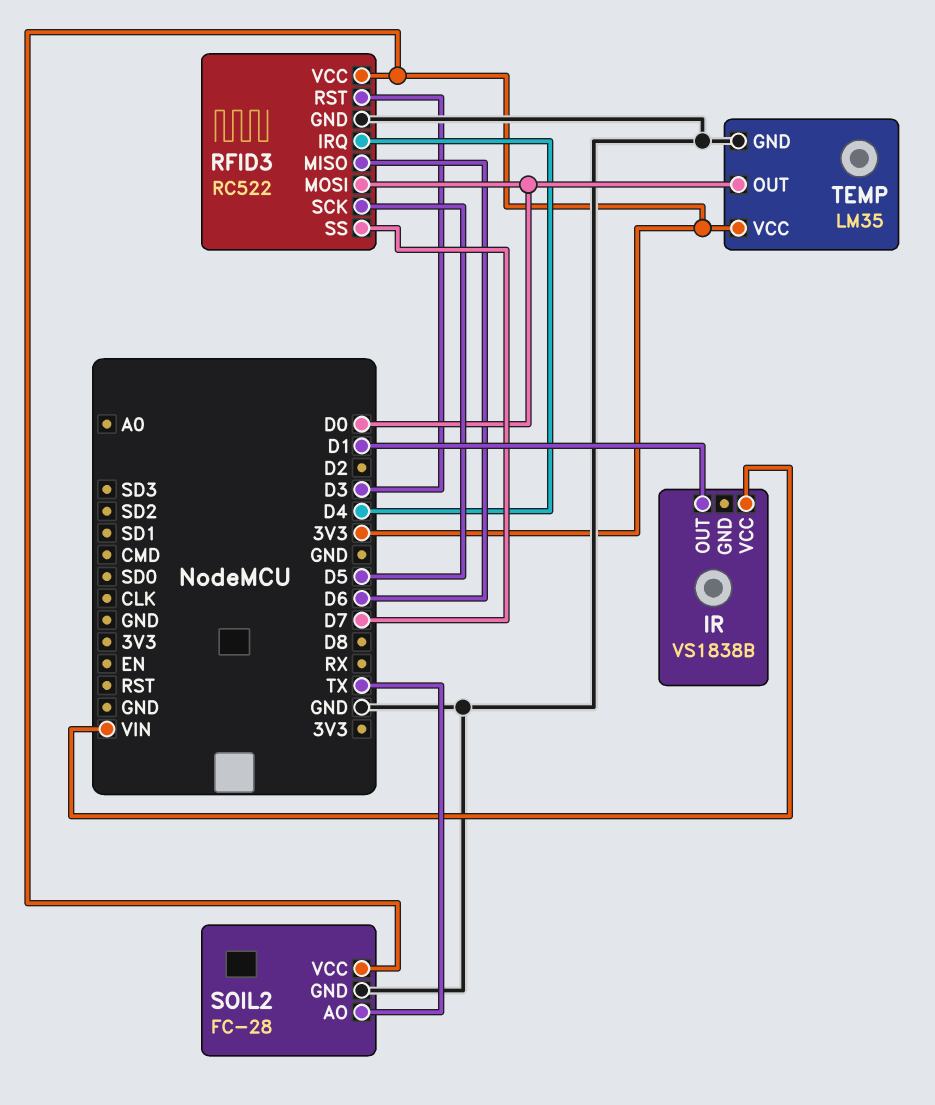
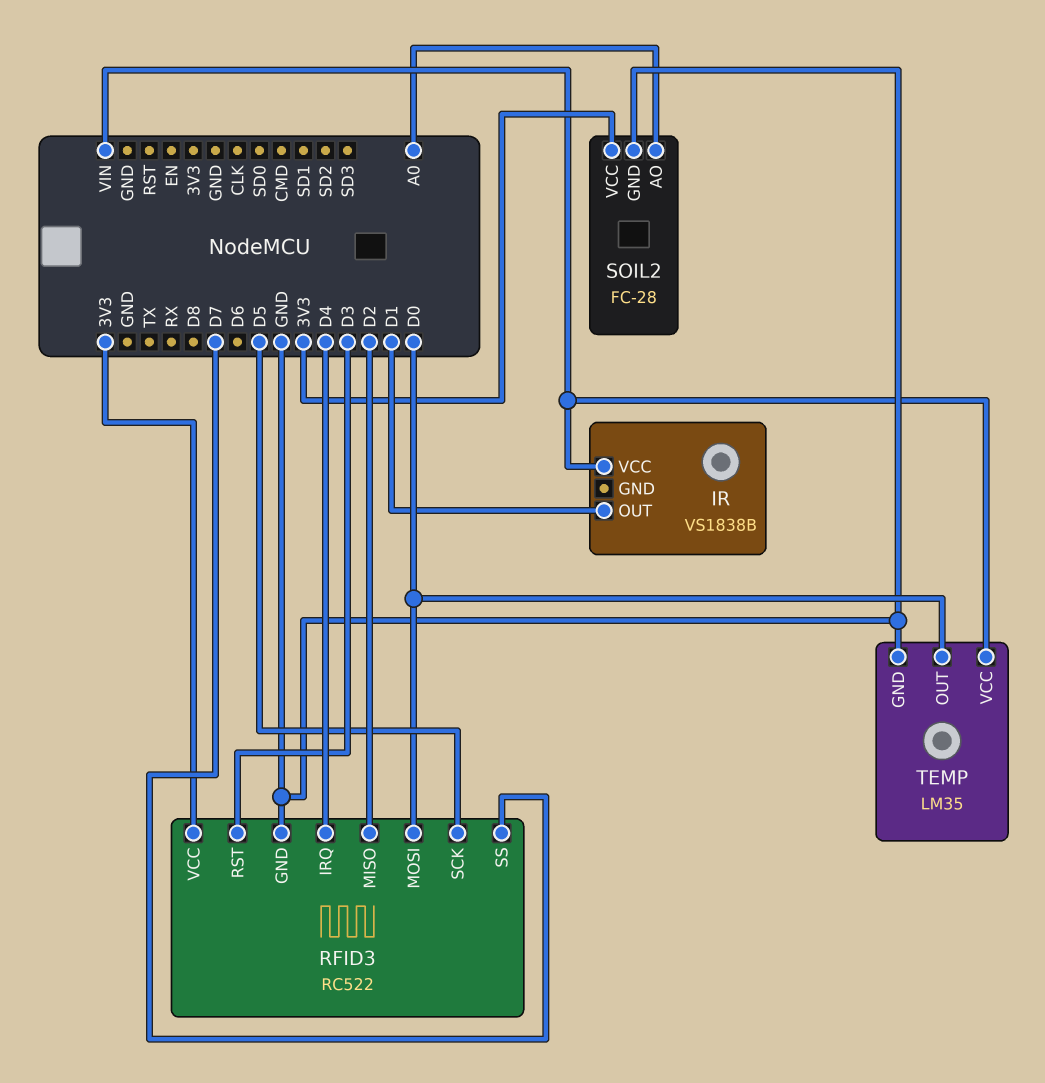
RFID3 pin MISO: D6 -> D2
SOIL2 pin AO: TX -> A0
TEMP pin VCC: 3V3 -> VIN

